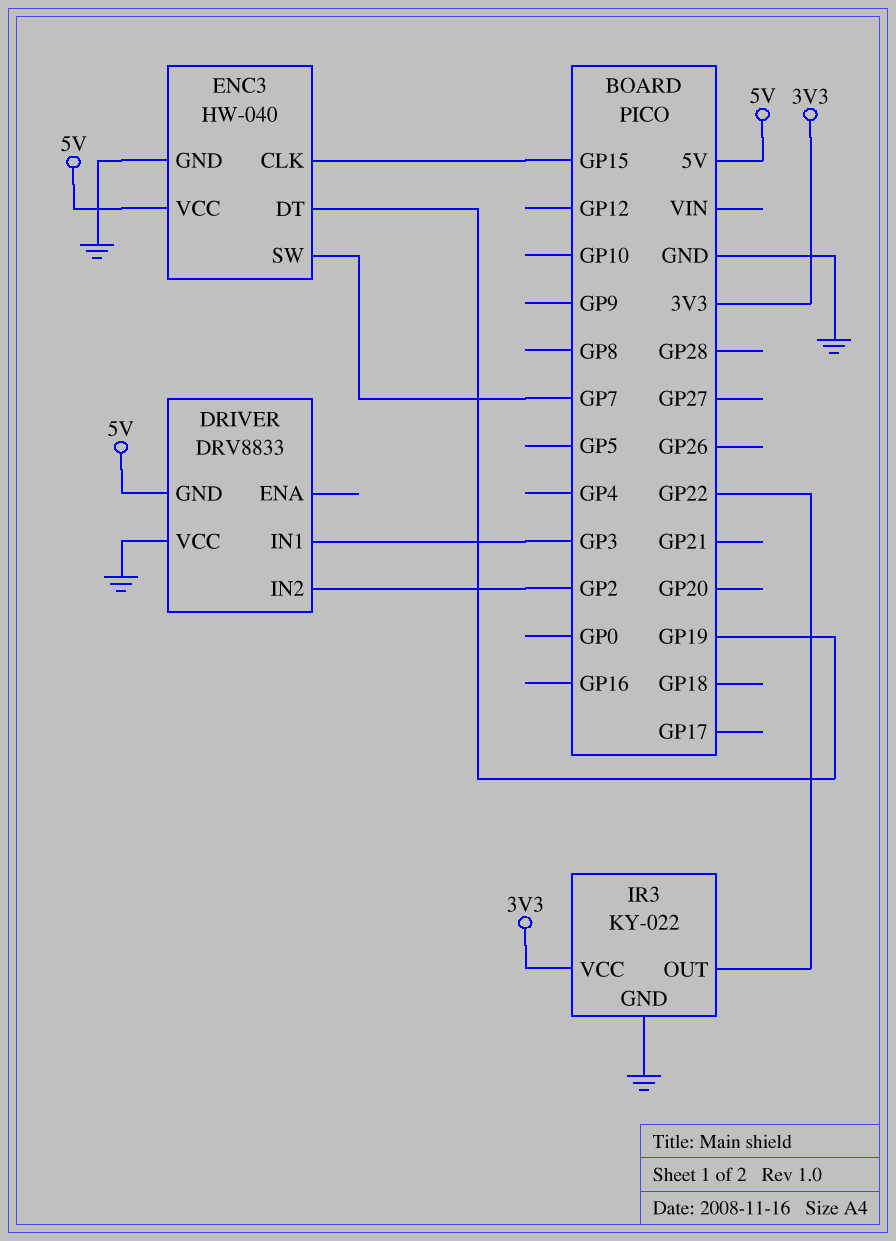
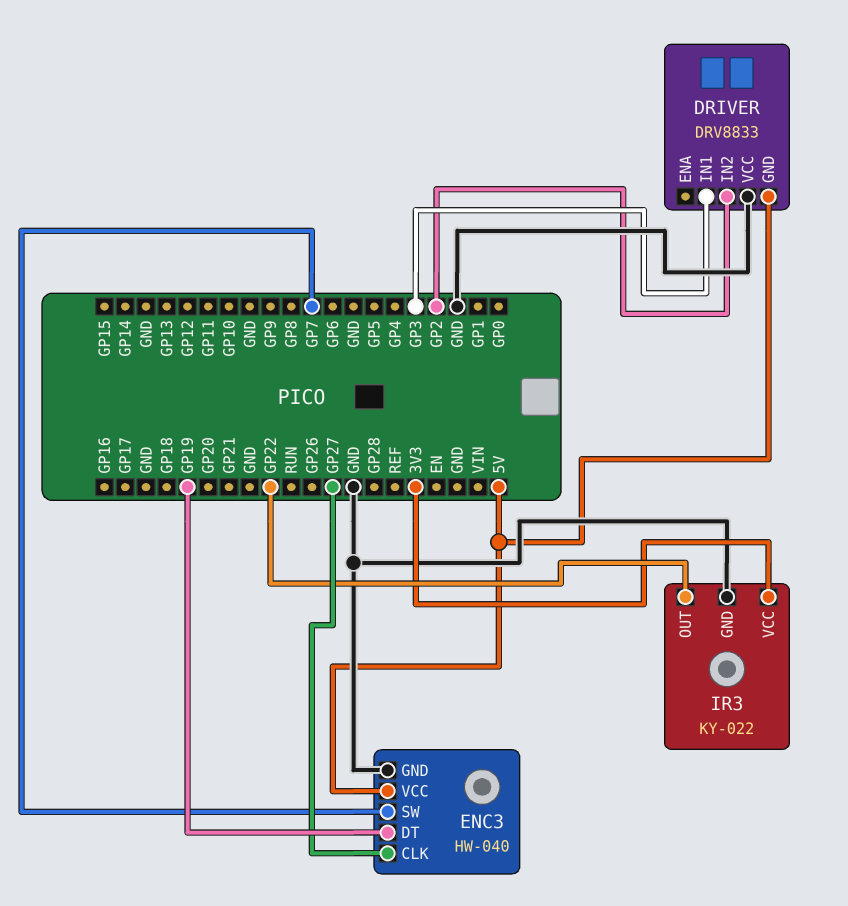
ENC3 pin CLK: GP15 -> GP27

